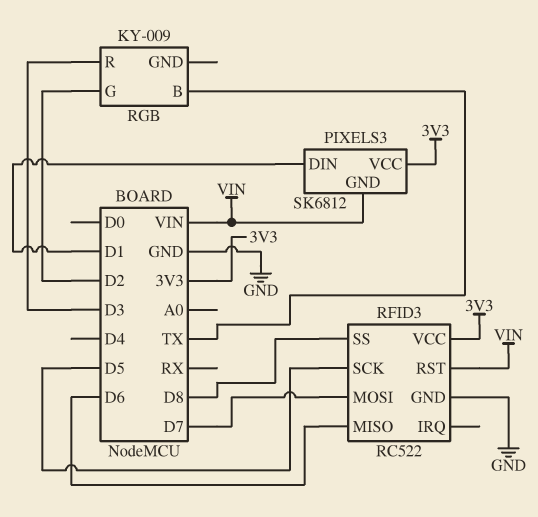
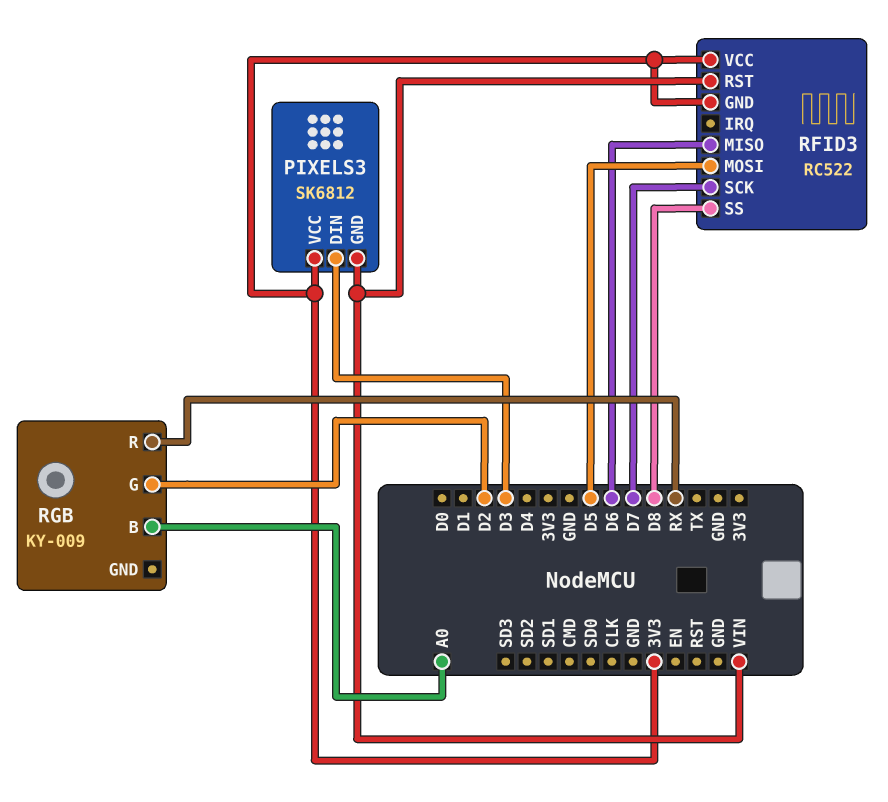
PIXELS3 pin DIN: D1 -> D3
RFID3 pin GND: GND -> 3V3
RFID3 pin MOSI: D7 -> D5
RFID3 pin SCK: D5 -> D7
RGB pin B: TX -> A0
RGB pin R: D3 -> RX

